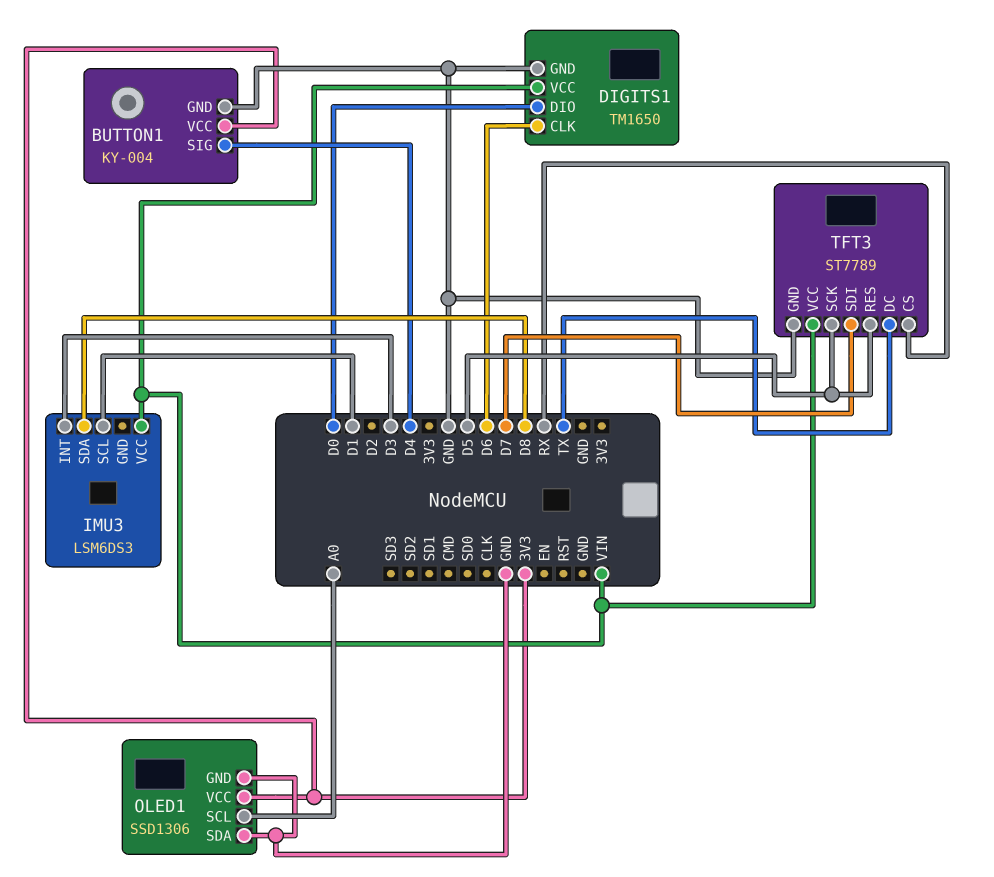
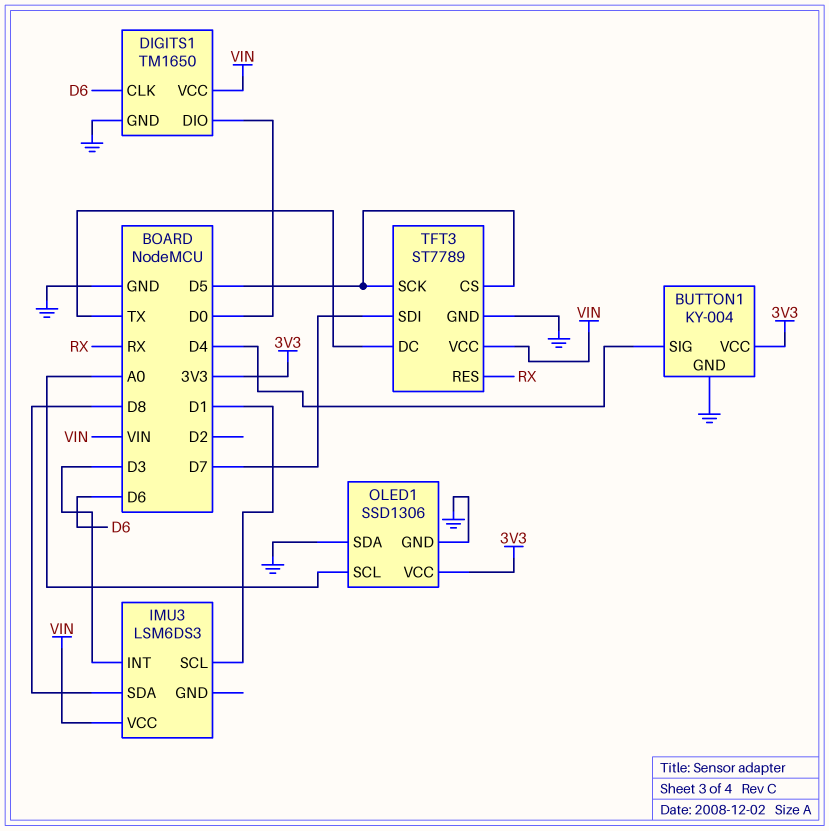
TFT3 pin CS: RX -> D5
TFT3 pin RES: D5 -> RX

